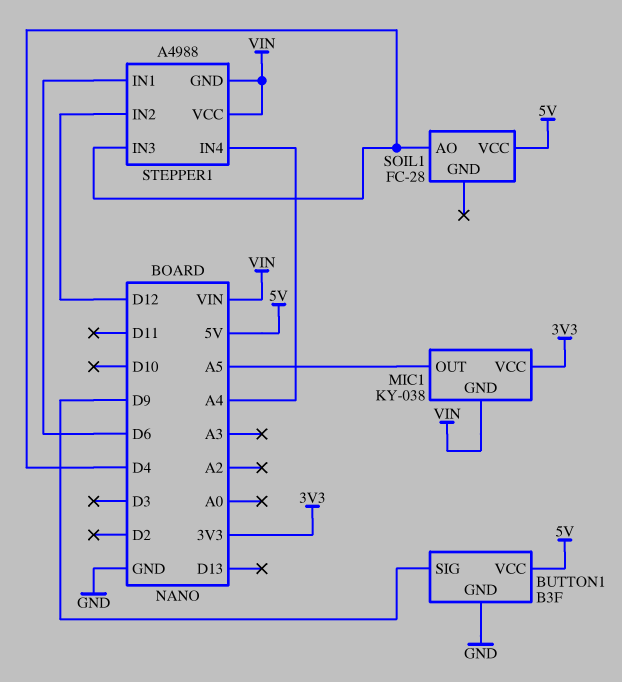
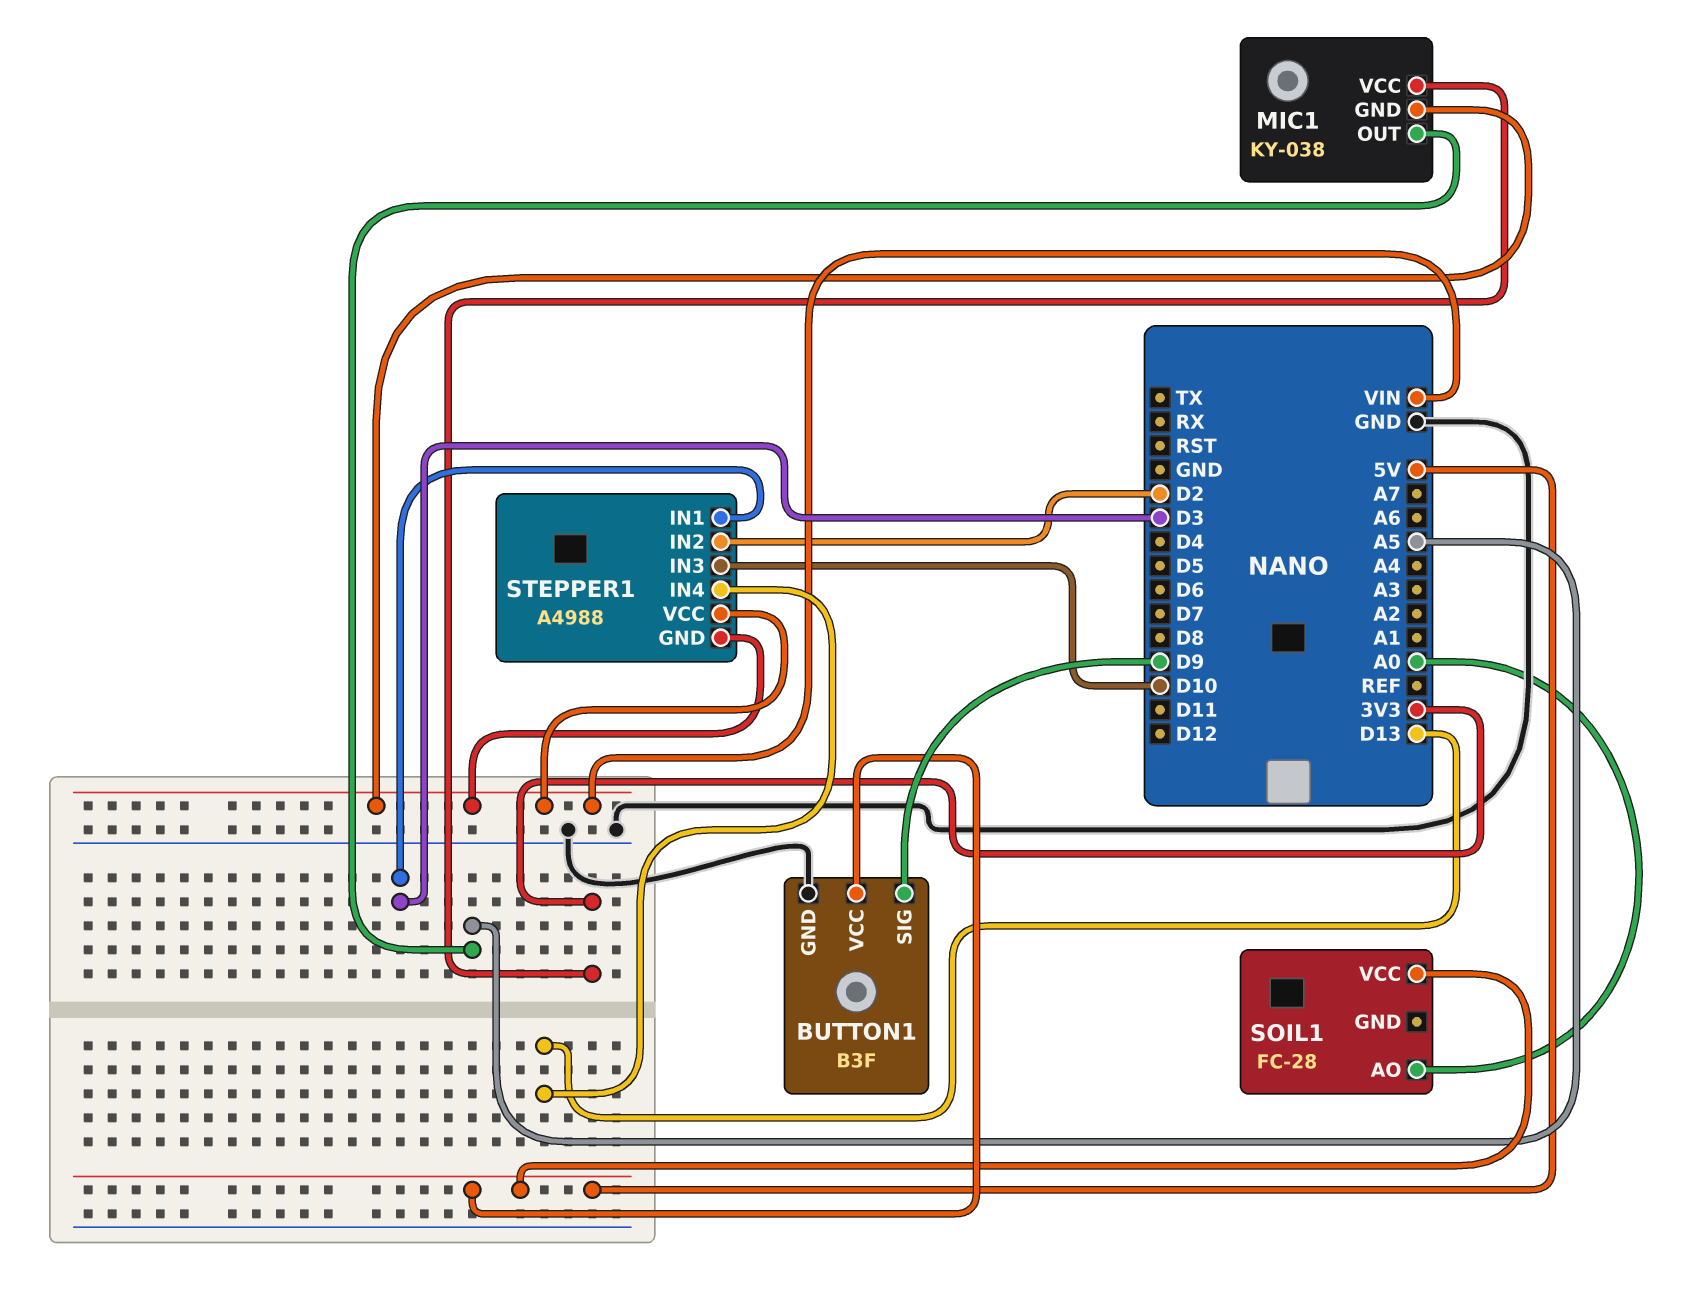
SOIL1 pin AO: D4 -> A0
STEPPER1 pin IN1: D6 -> D3
STEPPER1 pin IN2: D12 -> D2
STEPPER1 pin IN3: D4 -> D10
STEPPER1 pin IN4: A4 -> D13

